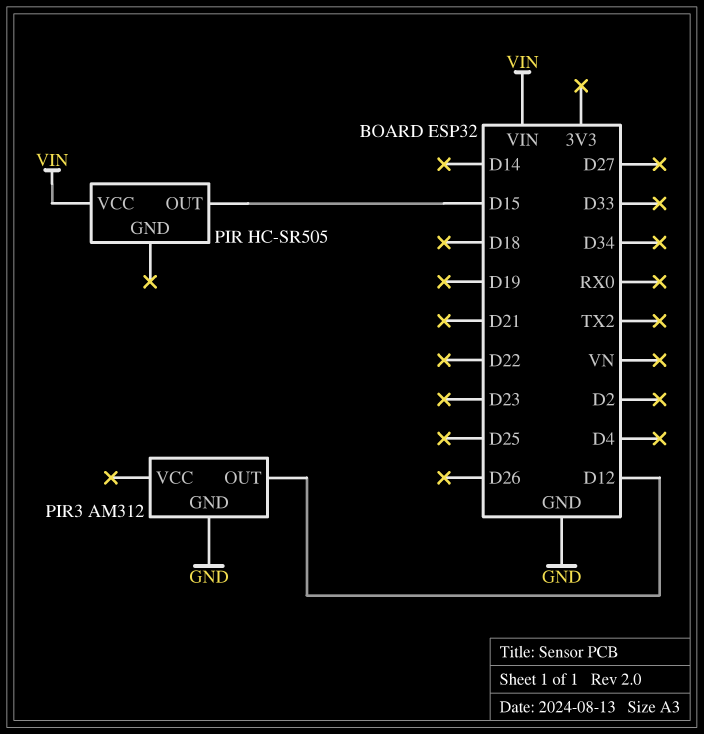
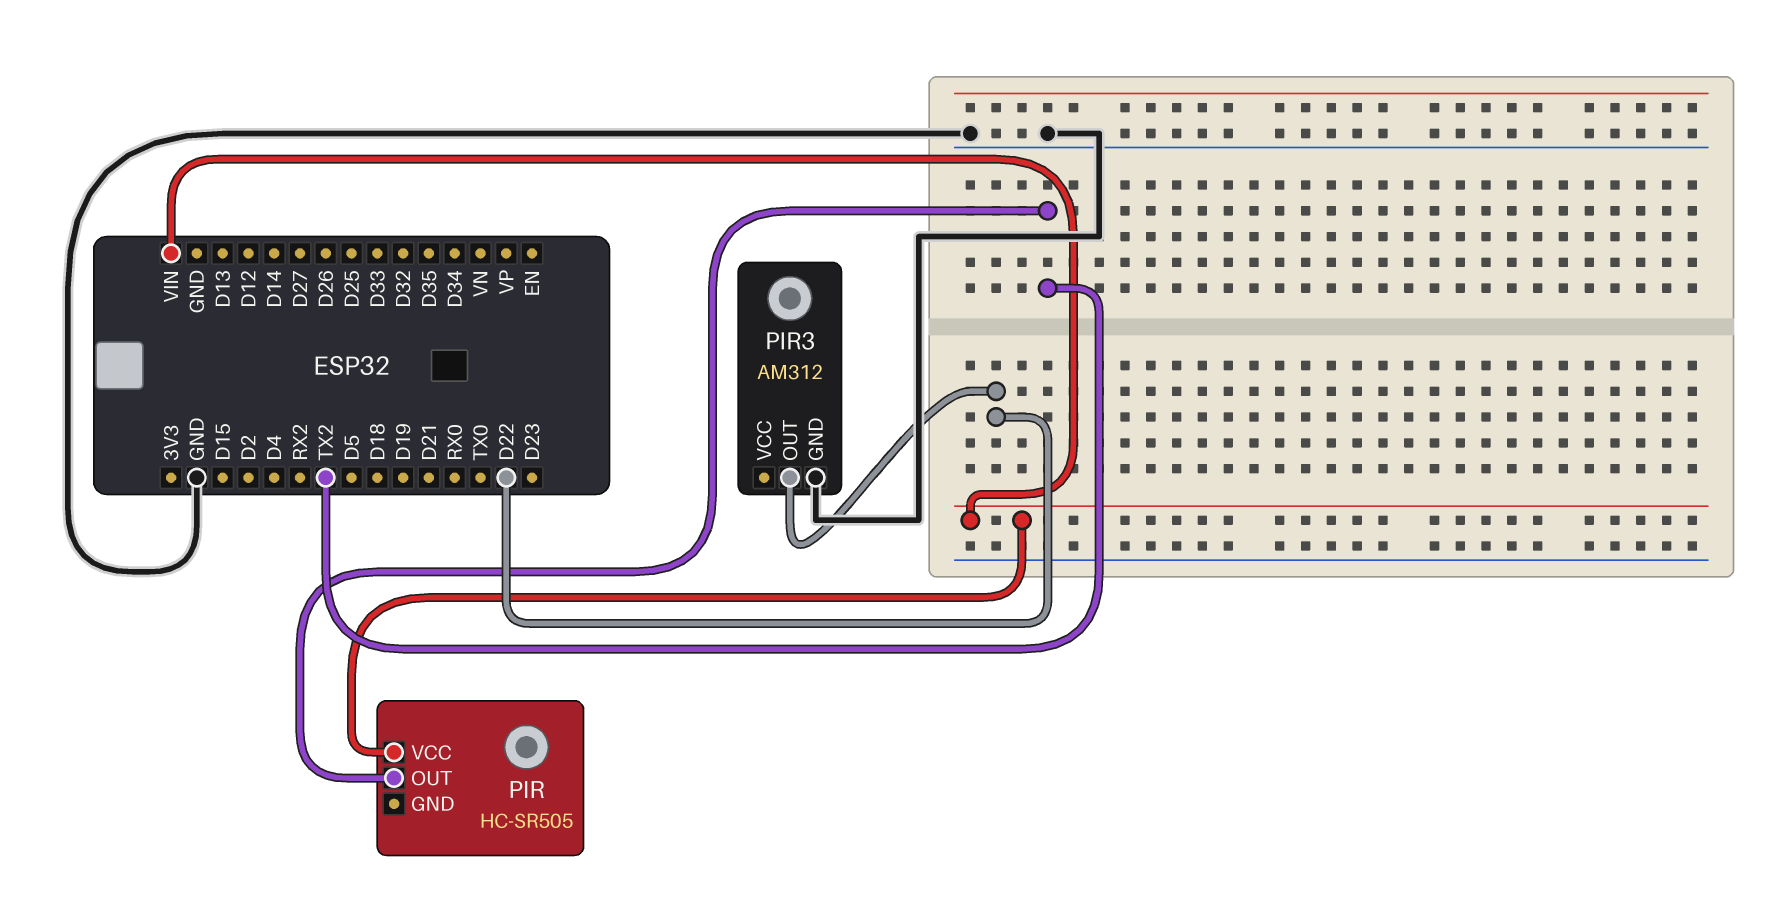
PIR pin OUT: D15 -> TX2
PIR3 pin OUT: D12 -> D22

